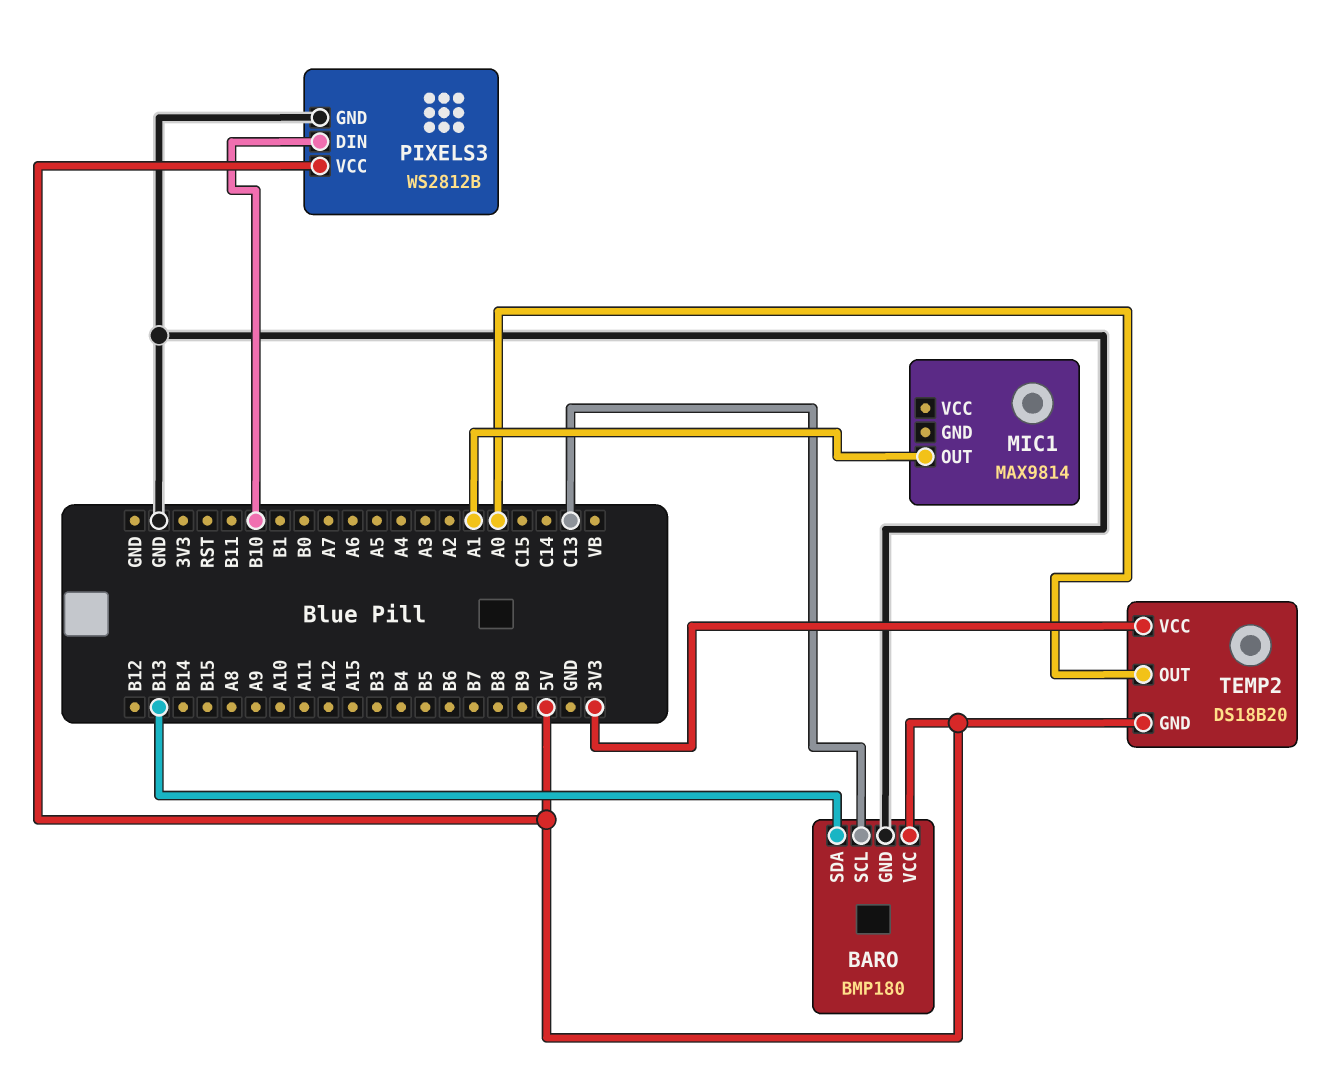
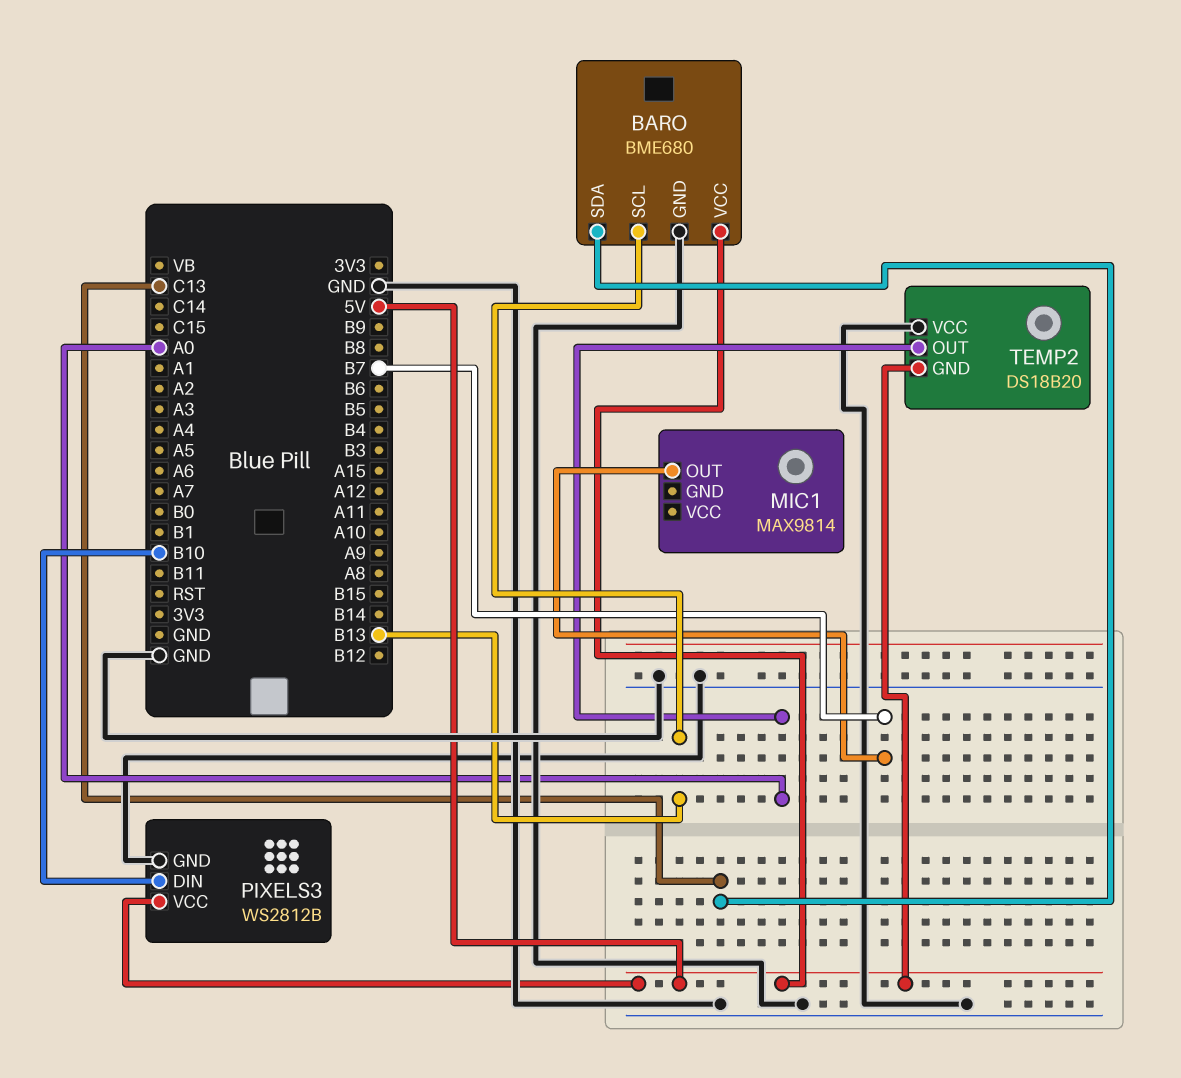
BARO: BMP180 -> BME680
BARO pin SCL: C13 -> B13
BARO pin SDA: B13 -> C13
MIC1 pin OUT: A1 -> B7
TEMP2 pin VCC: 3V3 -> GND

